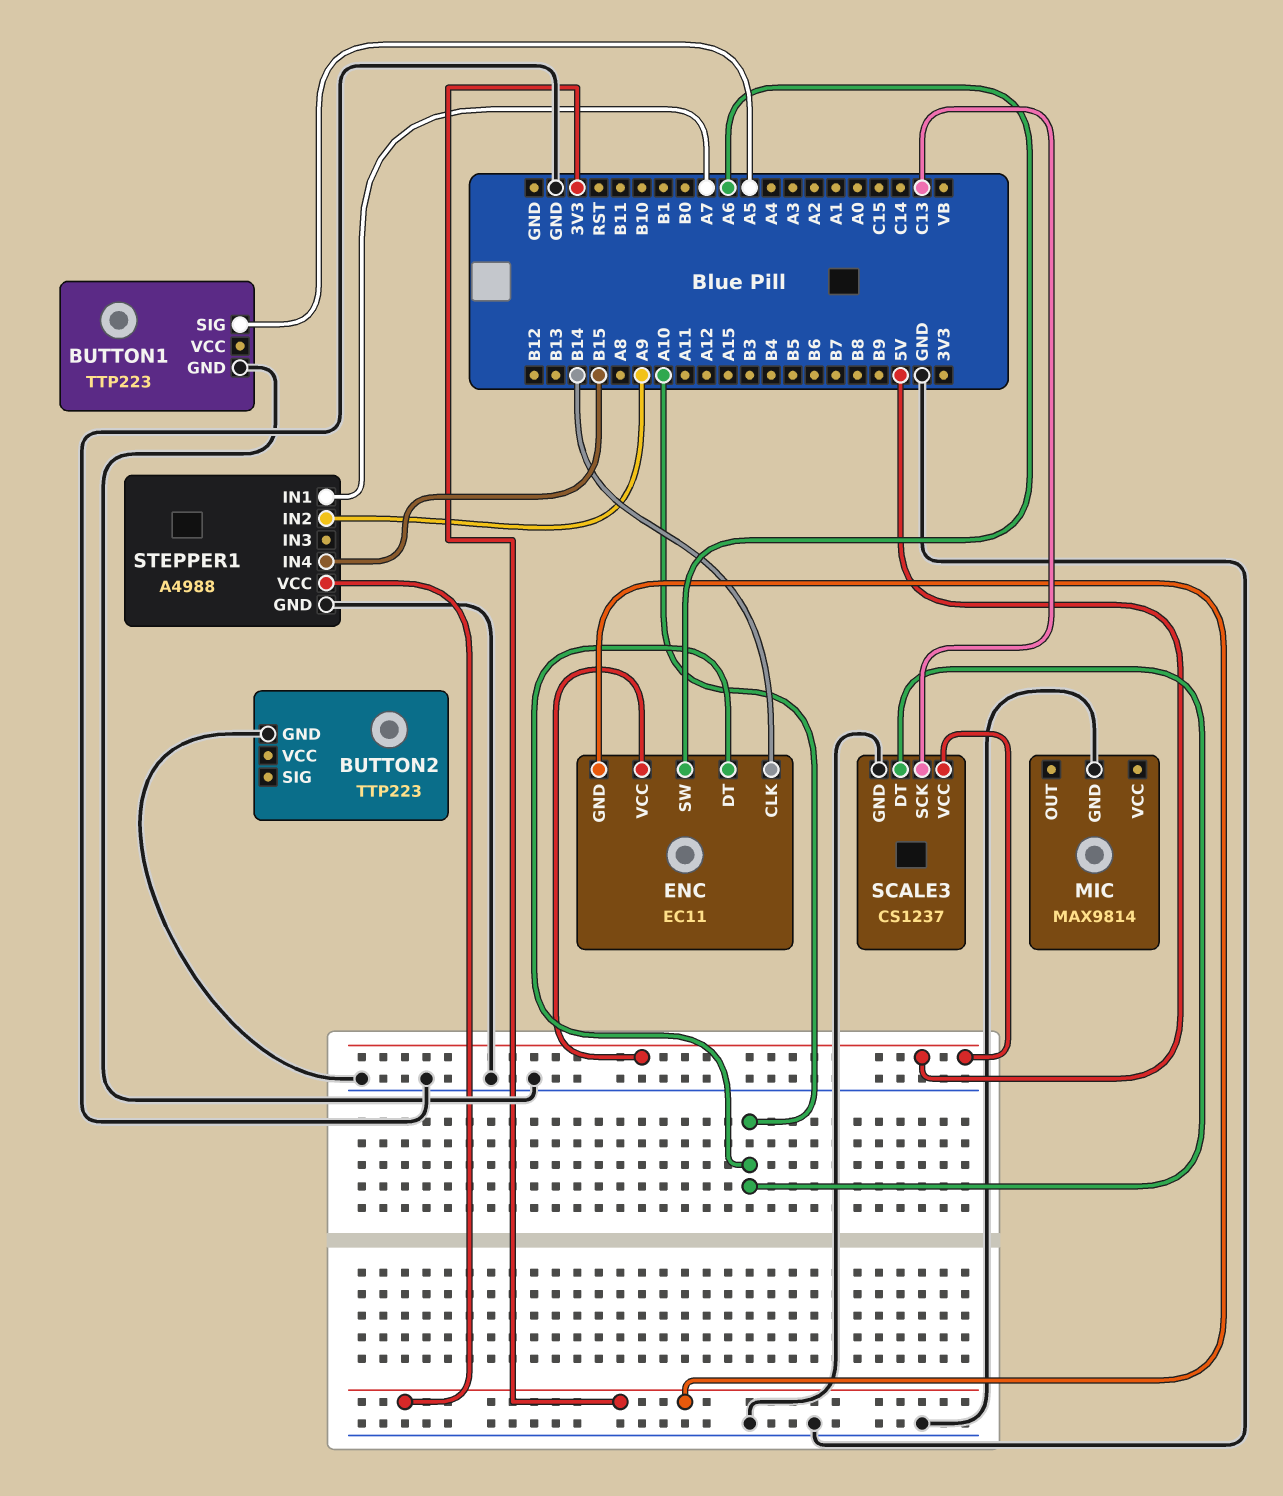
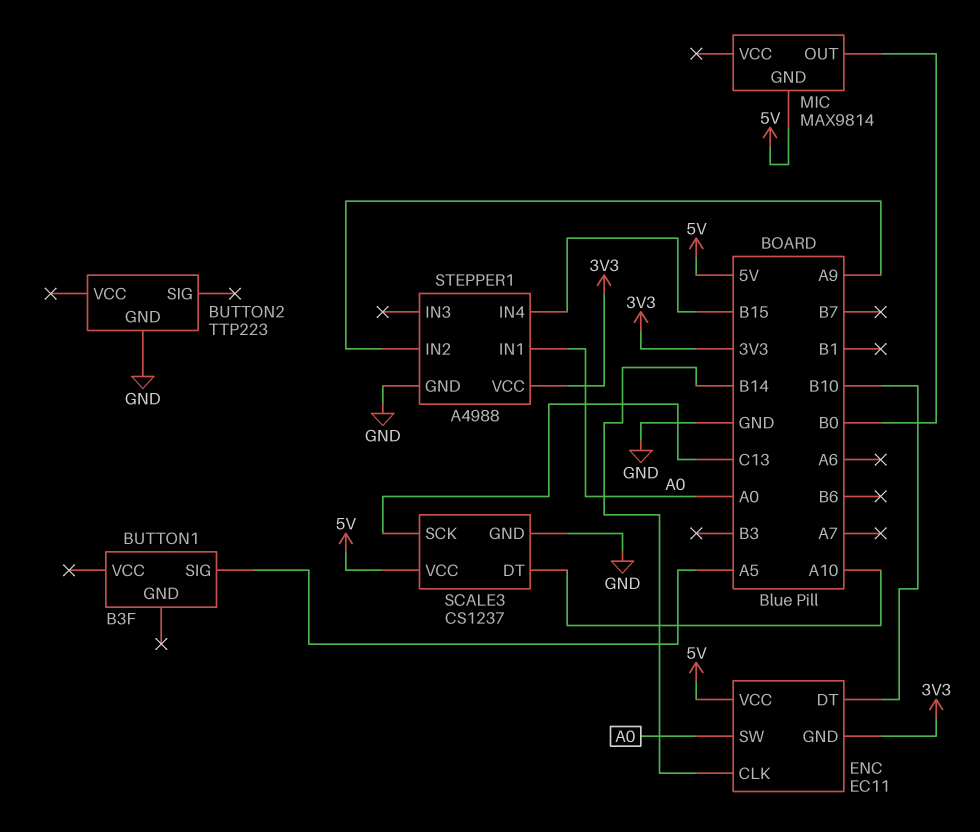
BUTTON1: TTP223 -> B3F
BUTTON1 pin GND: GND -> none
ENC pin DT: A10 -> B10
ENC pin SW: A6 -> A0
MIC pin GND: GND -> 5V
MIC pin OUT: none -> B0
STEPPER1 pin IN1: A7 -> A0

